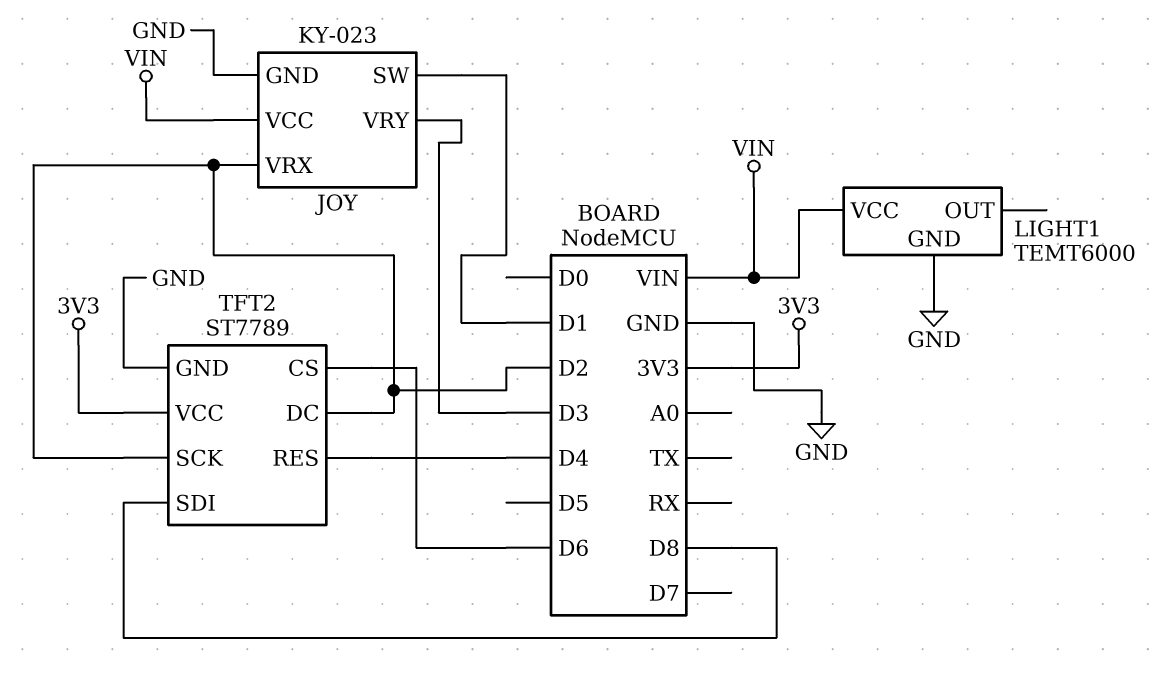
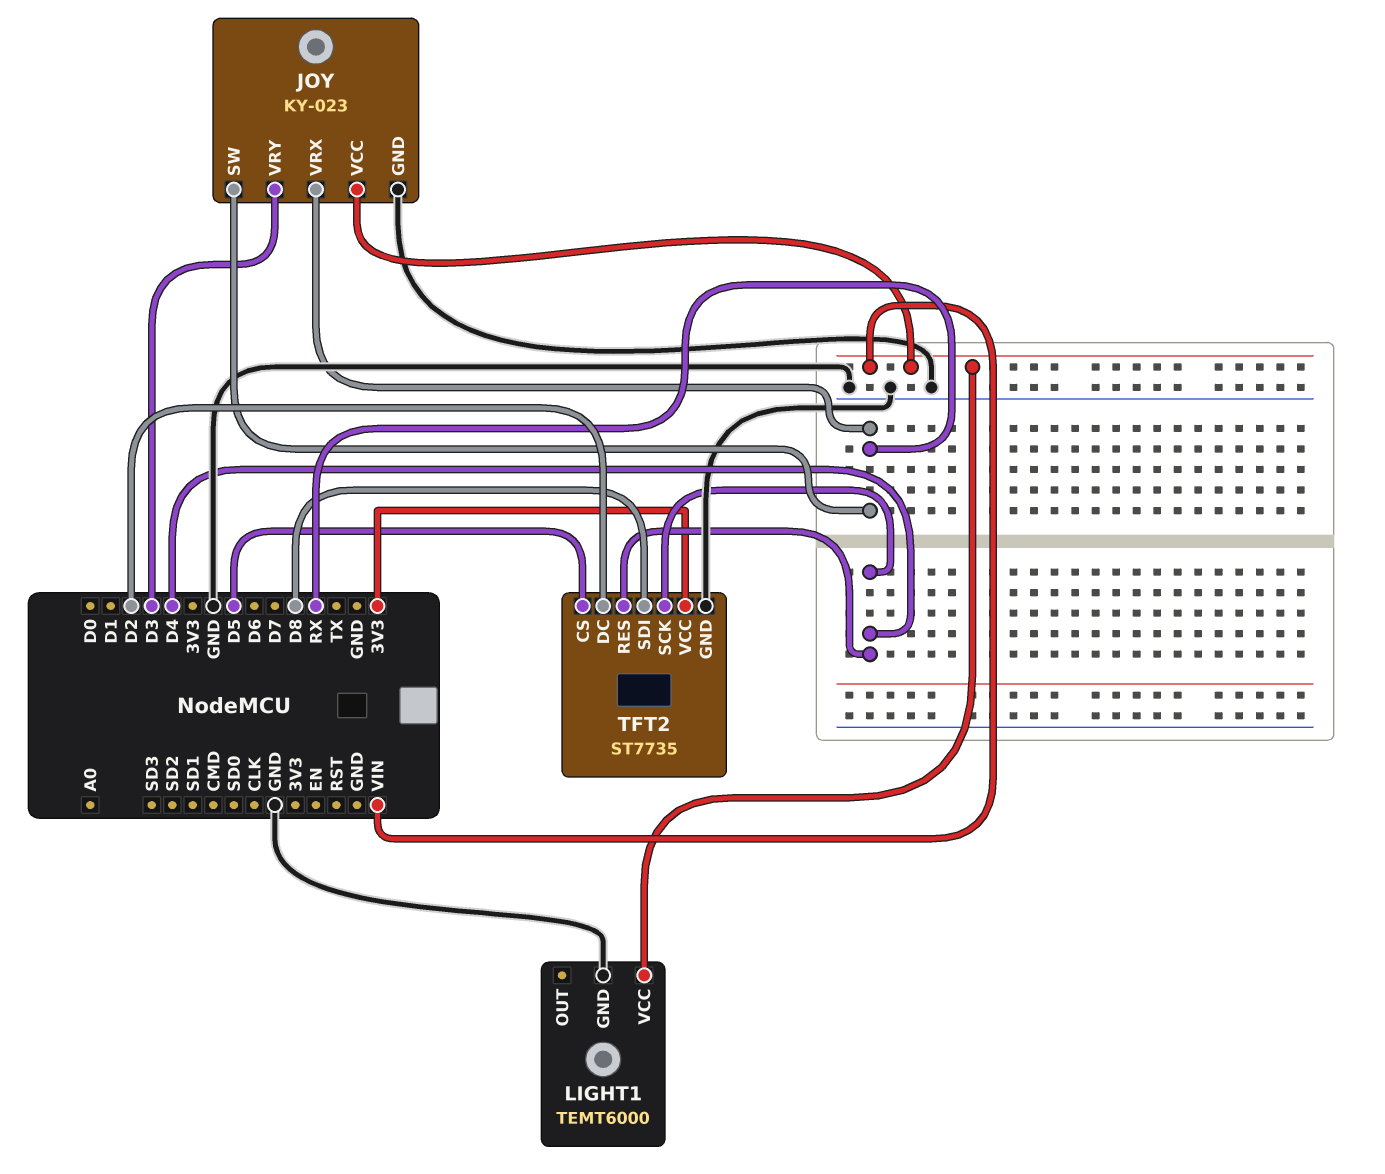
JOY pin SW: D1 -> RX
JOY pin VRX: D2 -> RX
TFT2: ST7789 -> ST7735
TFT2 pin CS: D6 -> D5
TFT2 pin SCK: D2 -> D4

